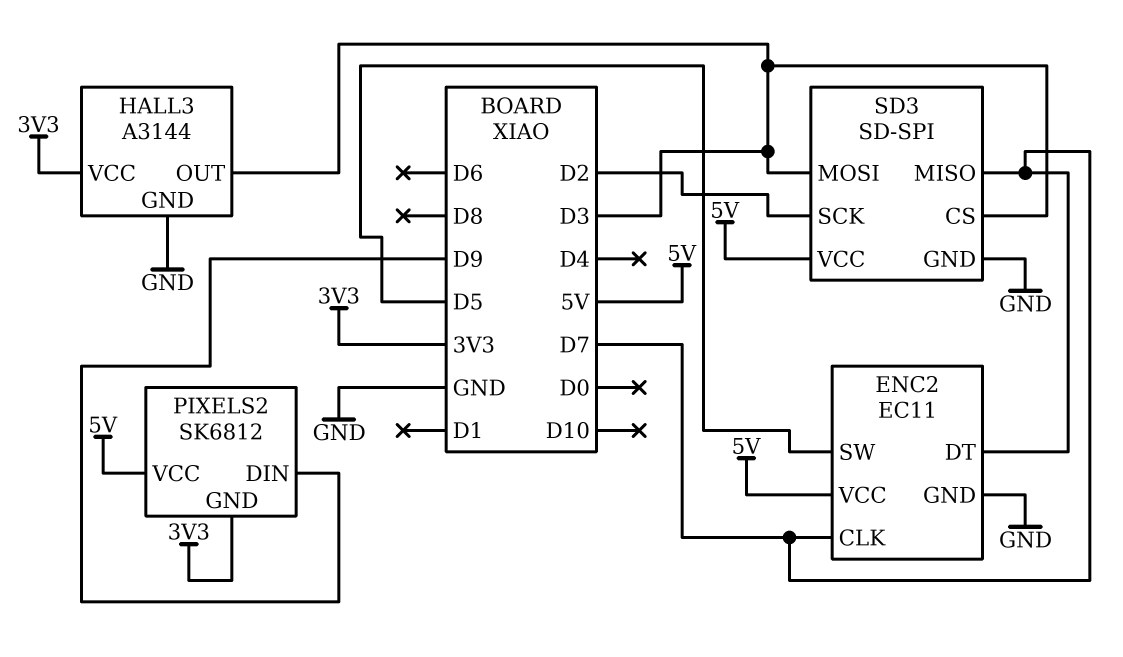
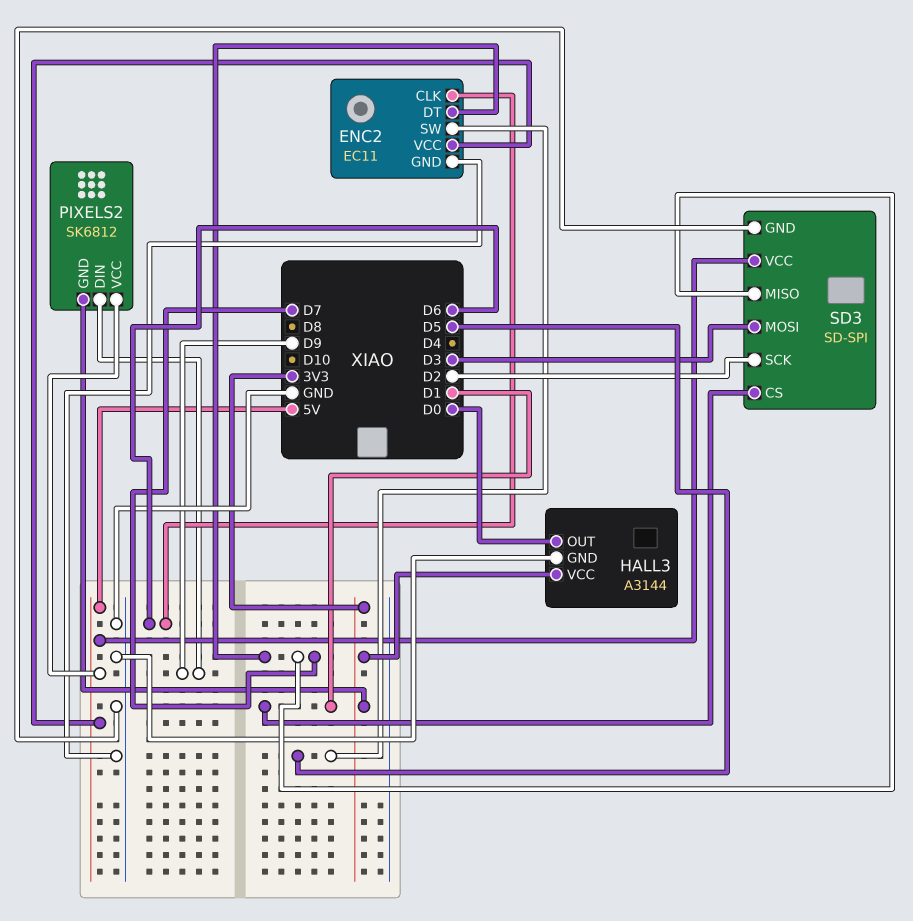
ENC2 pin CLK: D7 -> D6
HALL3 pin OUT: D3 -> D0
SD3 pin CS: D3 -> D1

